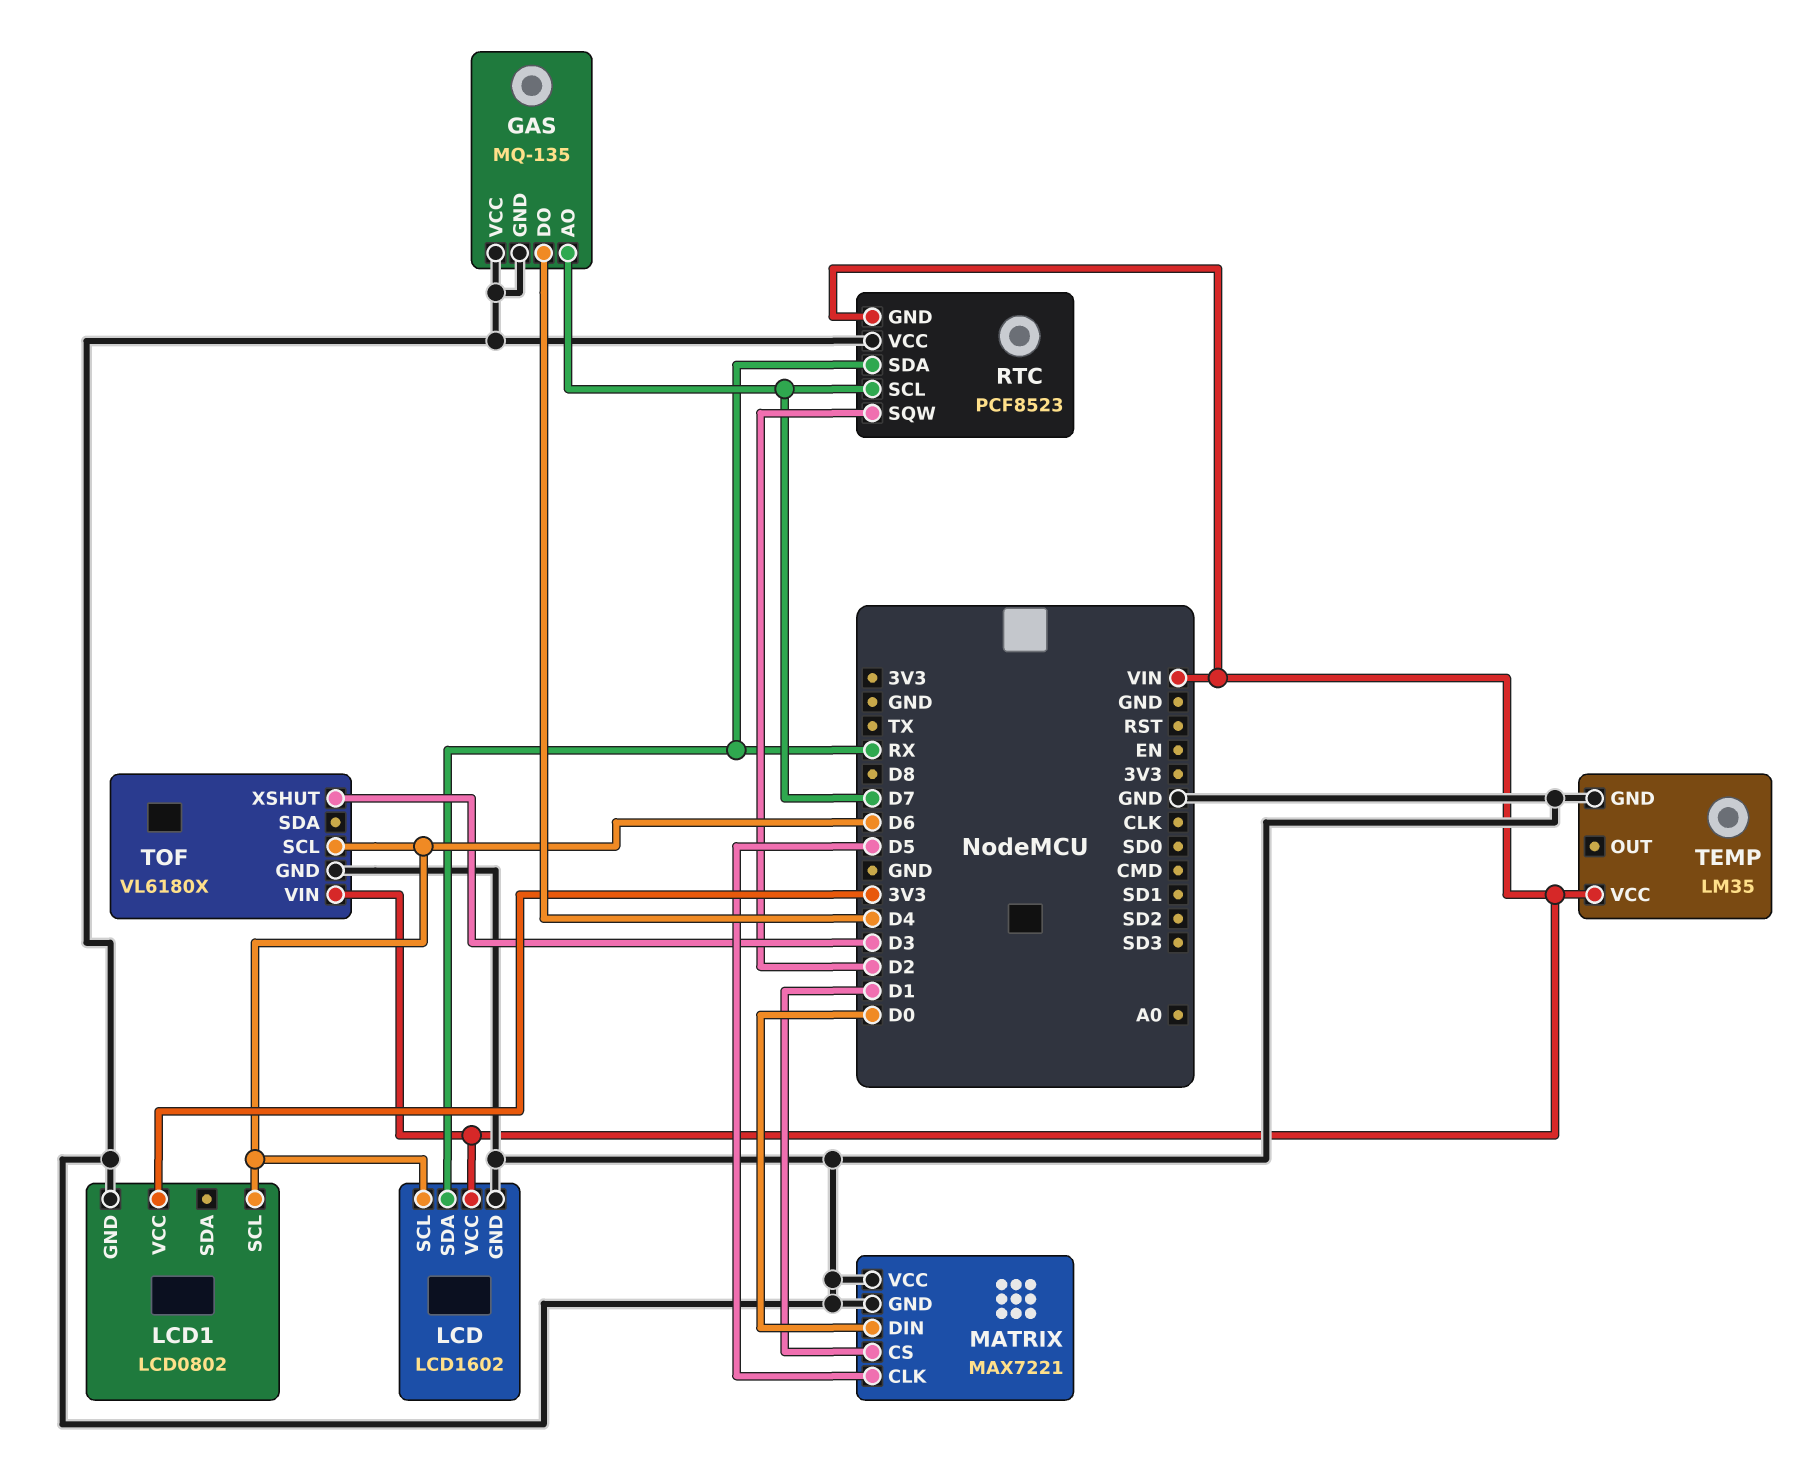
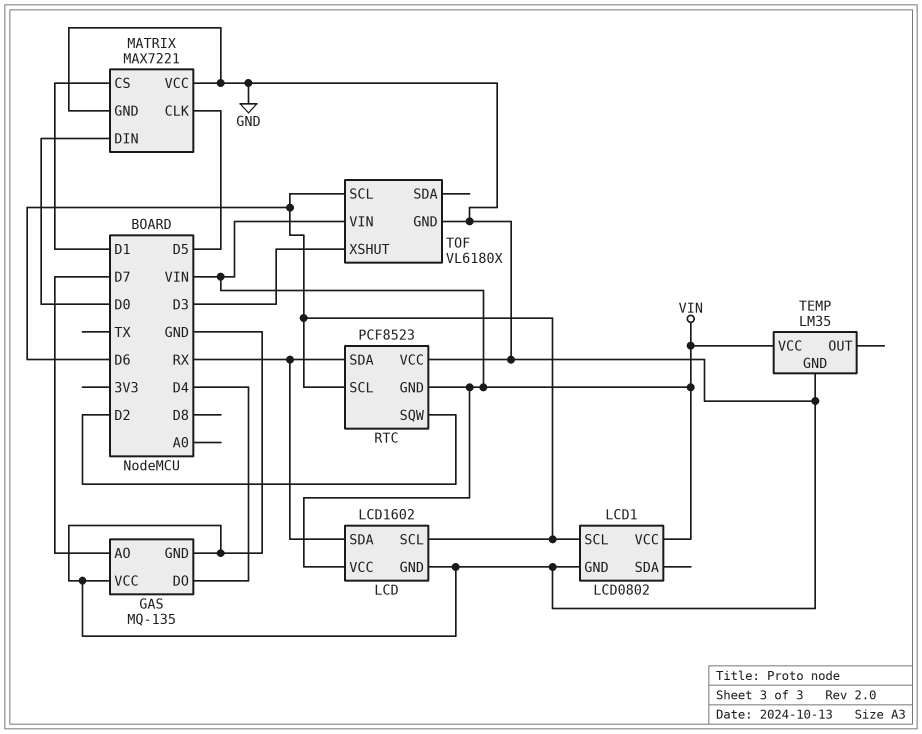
LCD1 pin VCC: 3V3 -> VIN
RTC pin SCL: D7 -> D6

